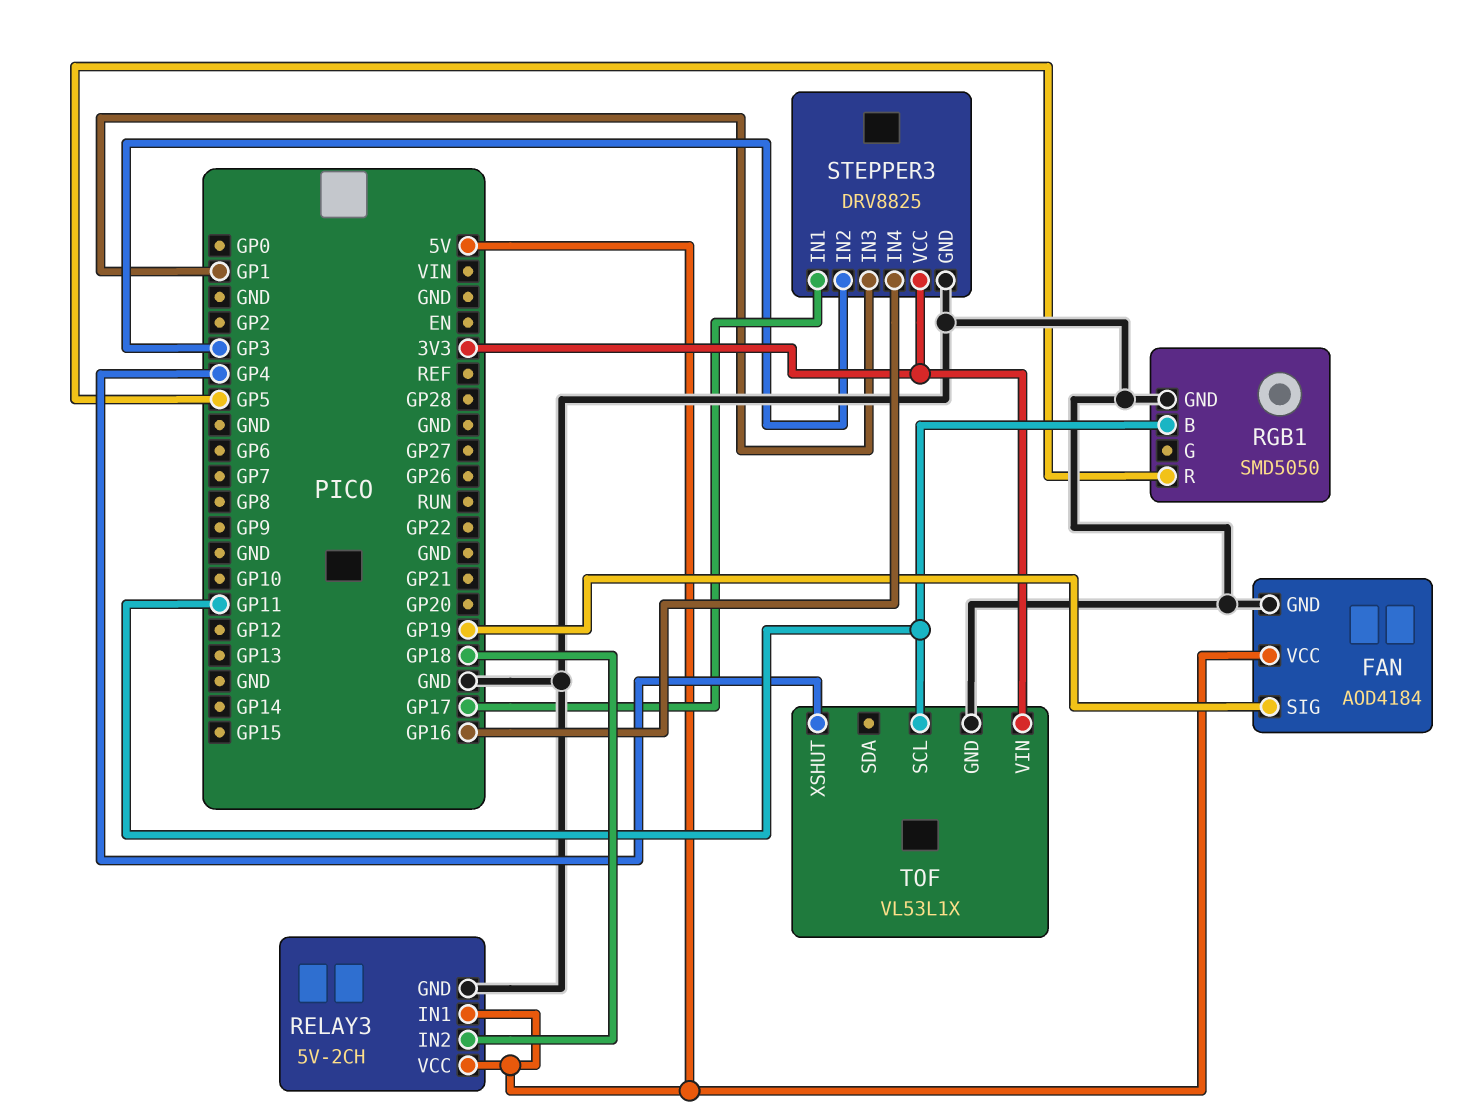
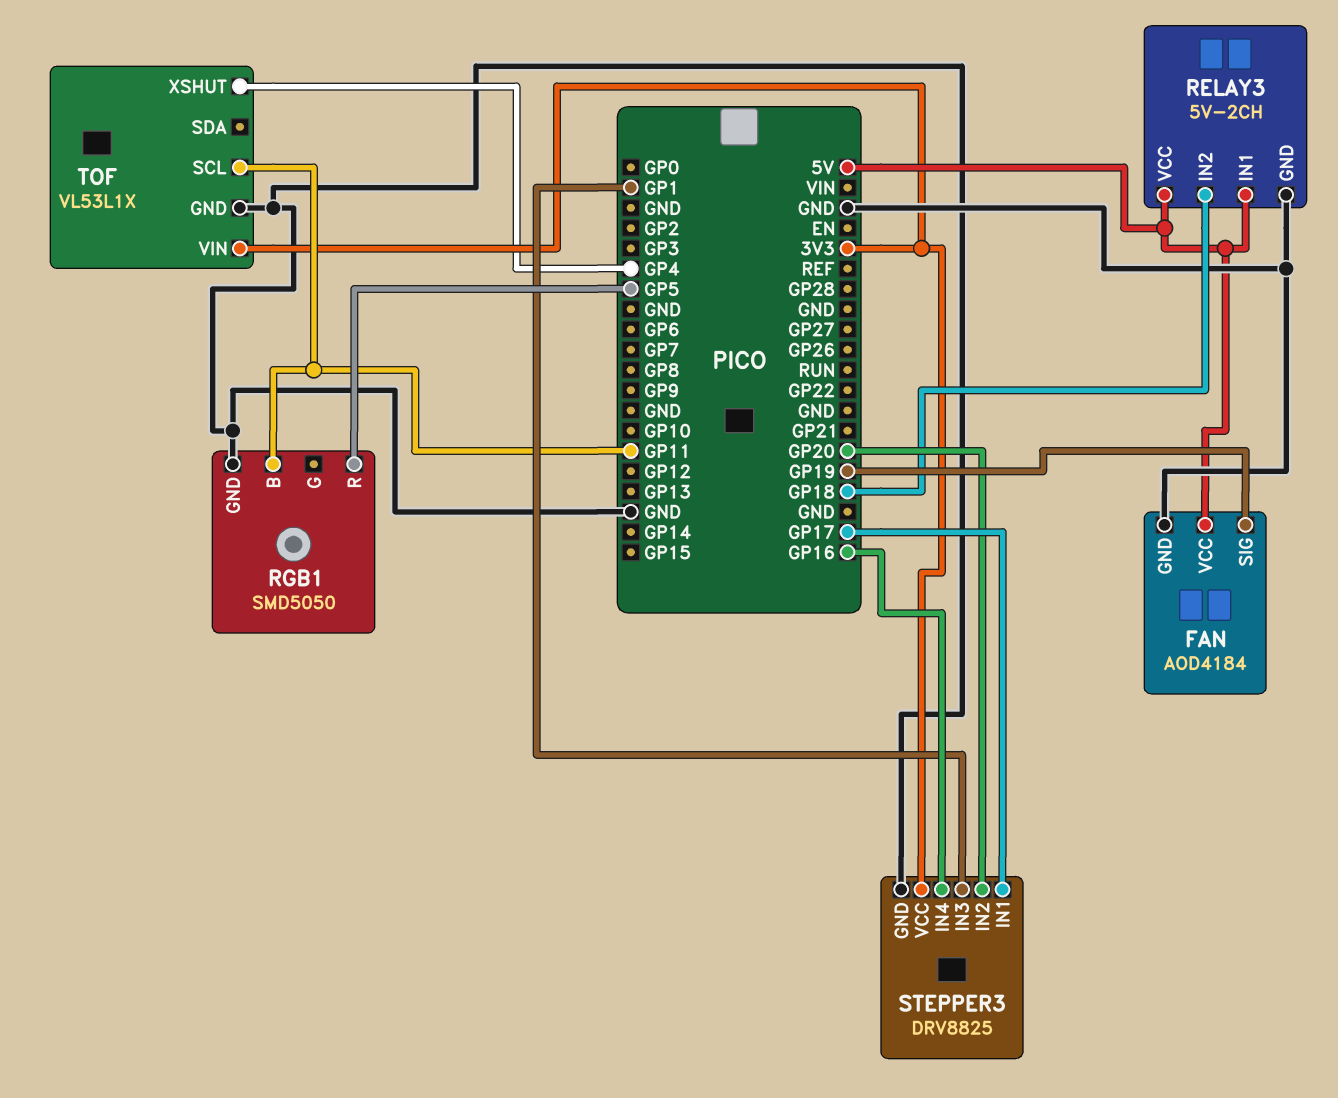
STEPPER3 pin IN2: GP3 -> GP20

